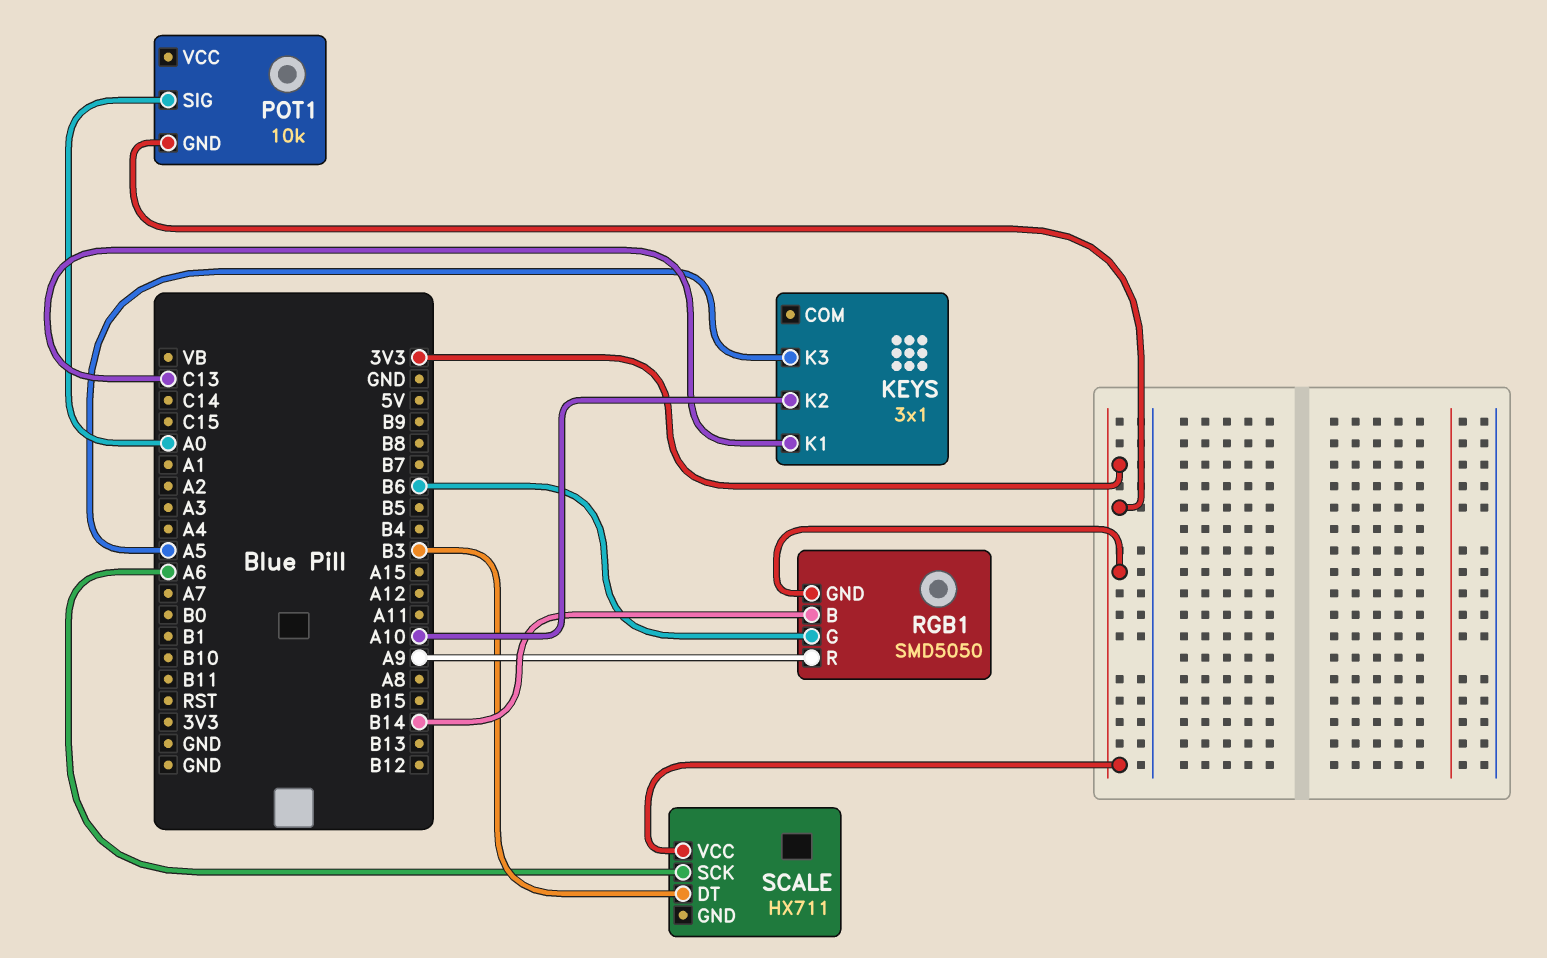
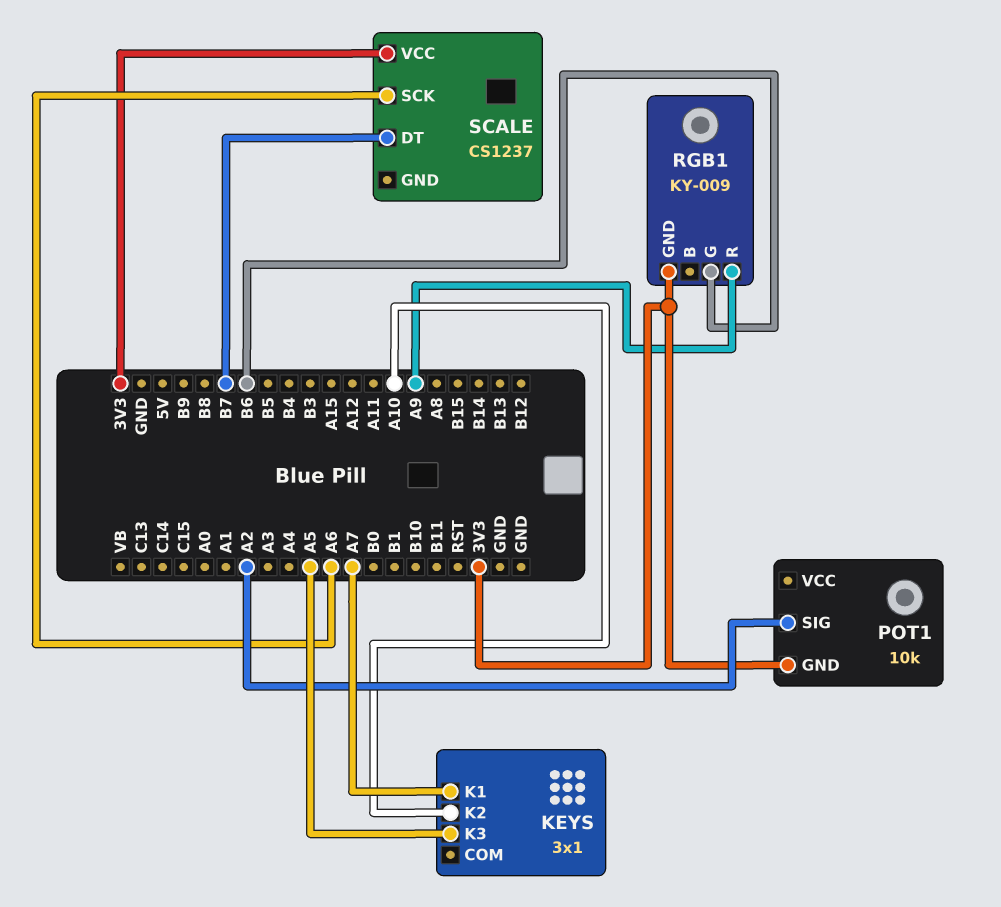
KEYS pin K1: C13 -> A7
POT1 pin SIG: A0 -> A2
RGB1: SMD5050 -> KY-009
RGB1 pin B: B14 -> none
SCALE: HX711 -> CS1237
SCALE pin DT: B3 -> B7

